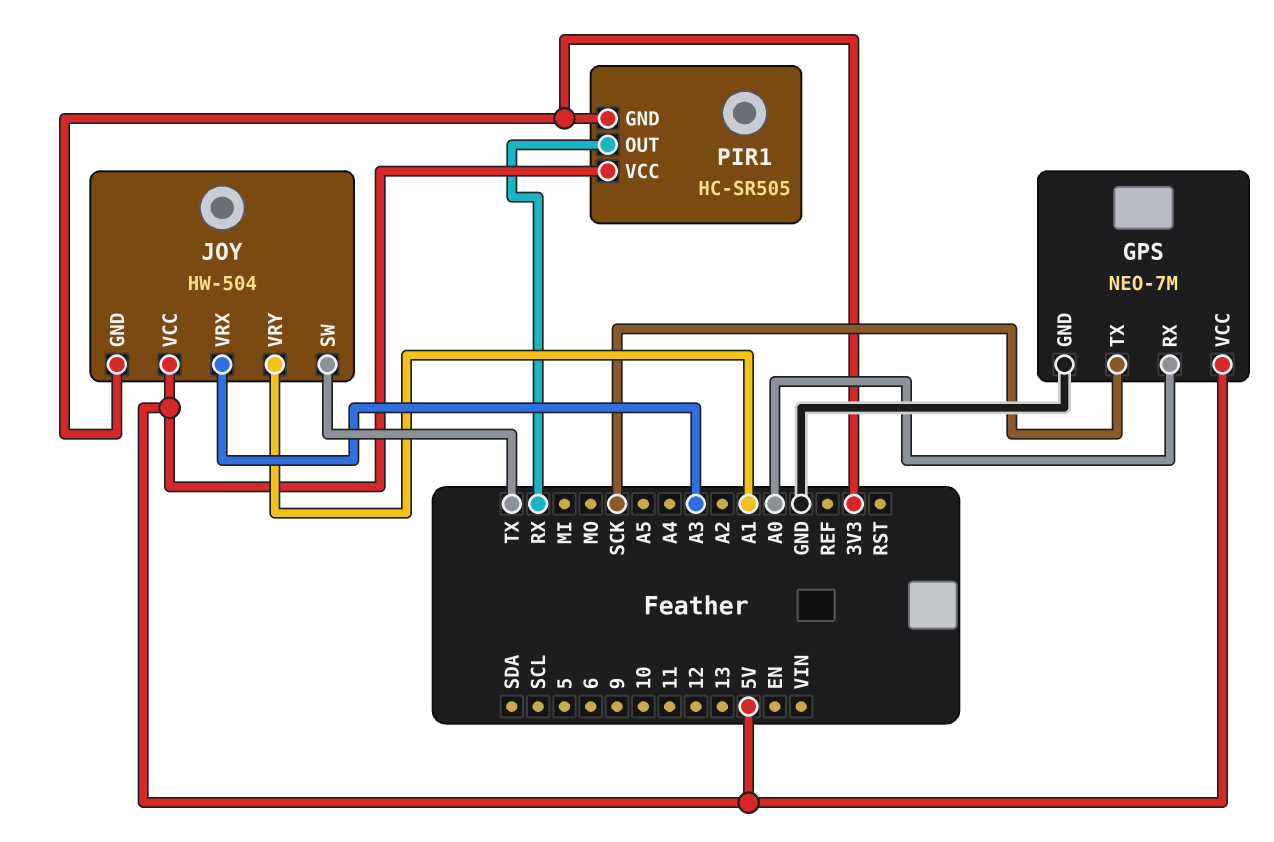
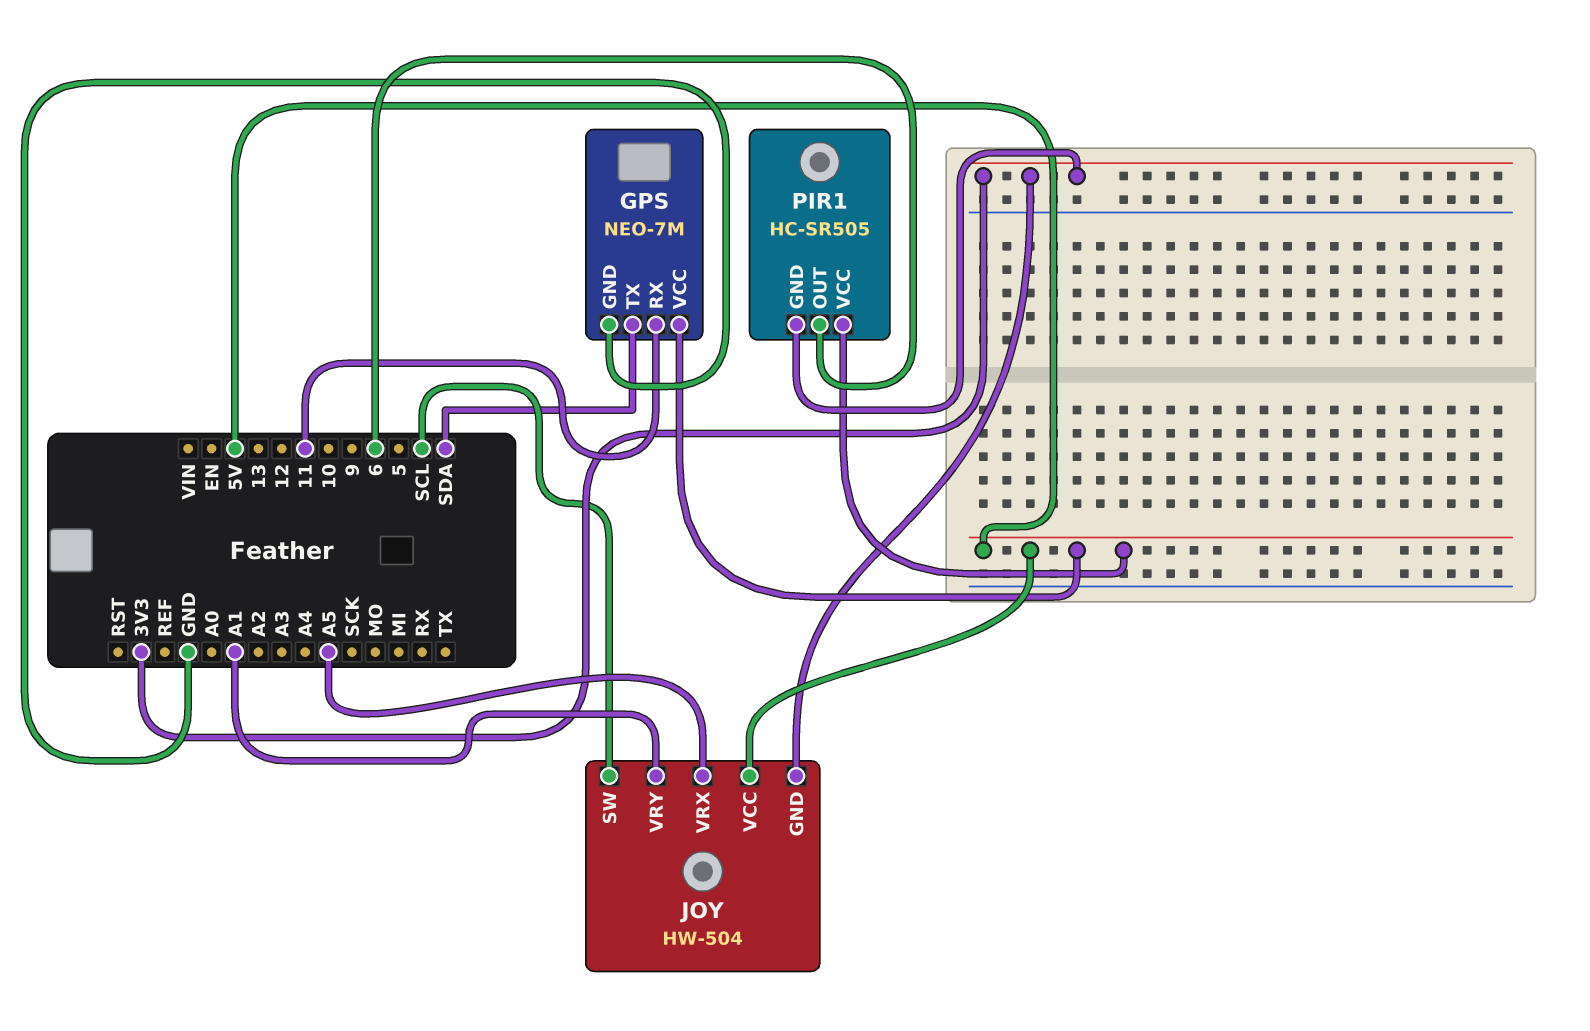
GPS pin RX: A0 -> 11
GPS pin TX: SCK -> SDA
JOY pin SW: TX -> SCL
JOY pin VRX: A3 -> A5
PIR1 pin OUT: RX -> 6

